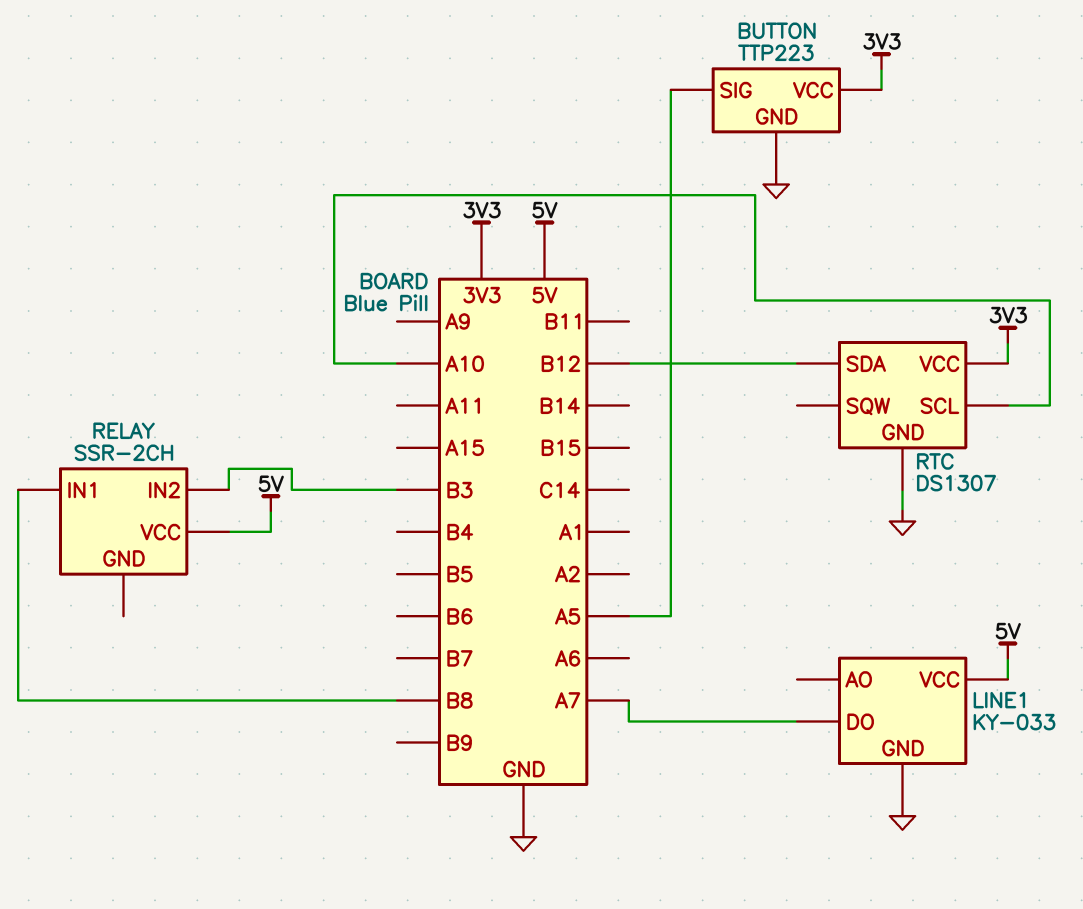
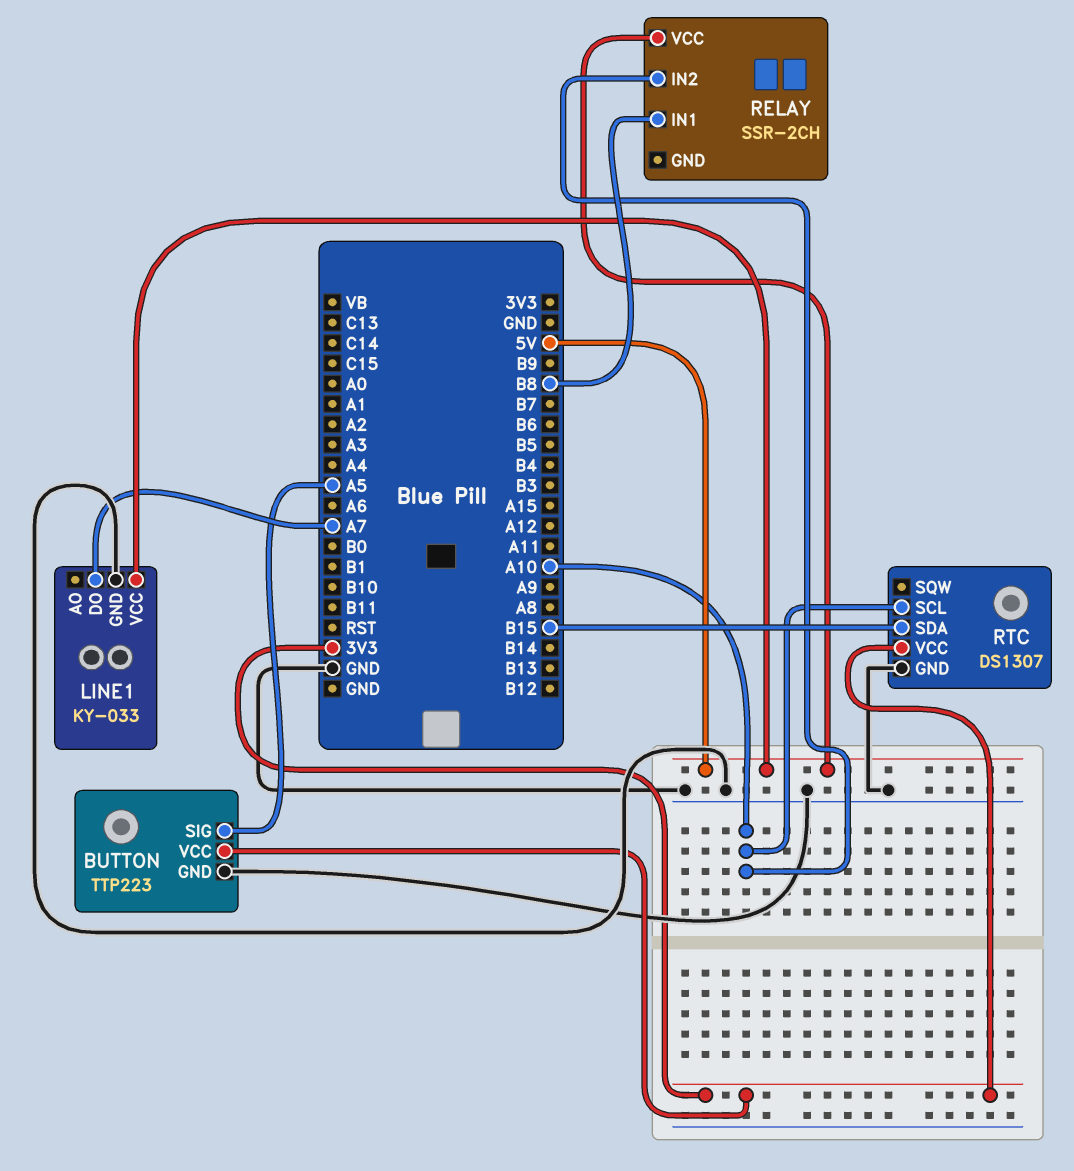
RELAY pin IN2: B3 -> A10
RTC pin SDA: B12 -> B15

